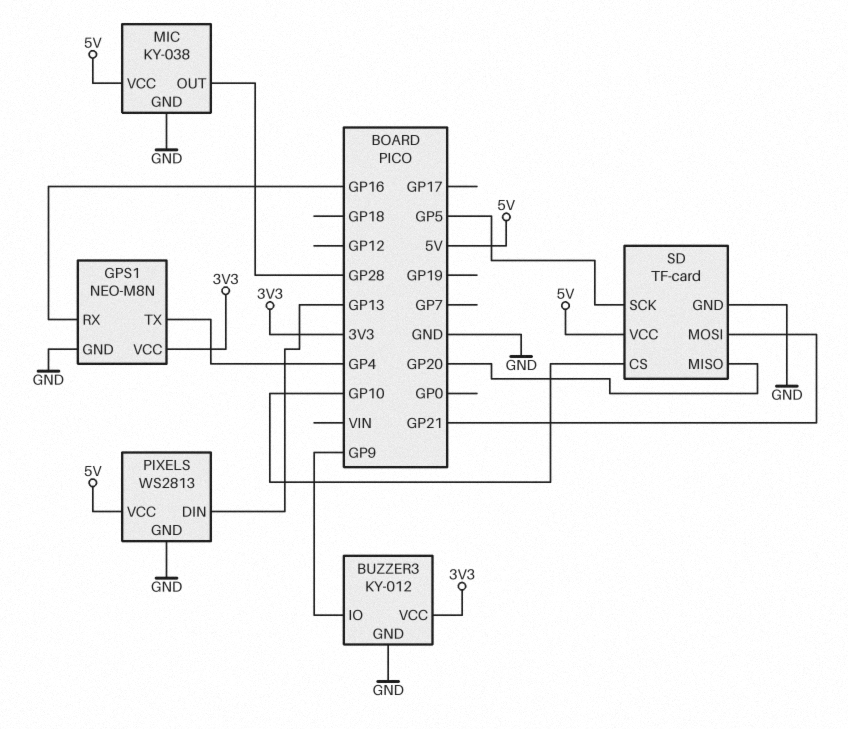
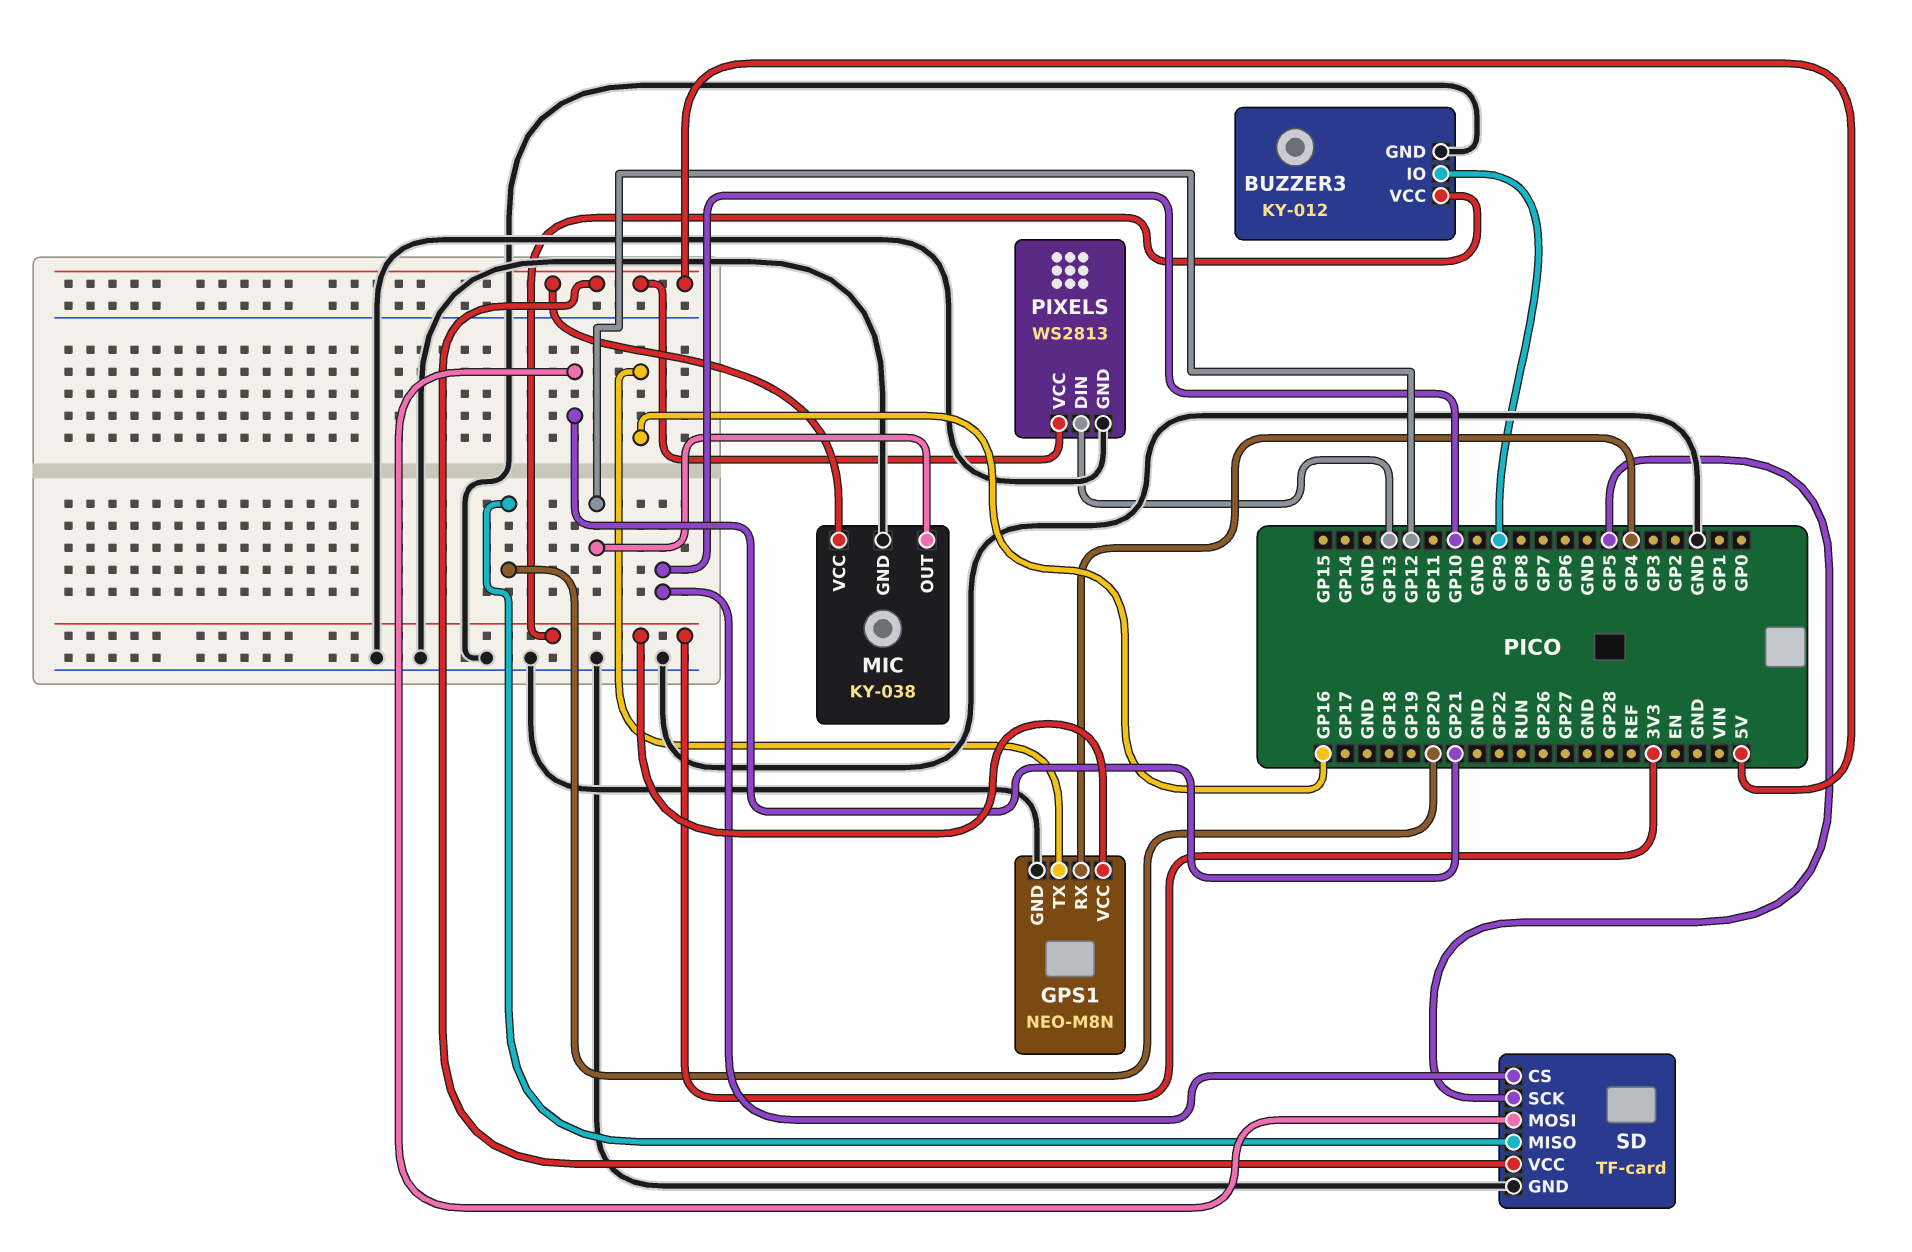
GPS1 pin RX: GP16 -> GP4
GPS1 pin TX: GP4 -> GP16
MIC pin OUT: GP28 -> GP12

